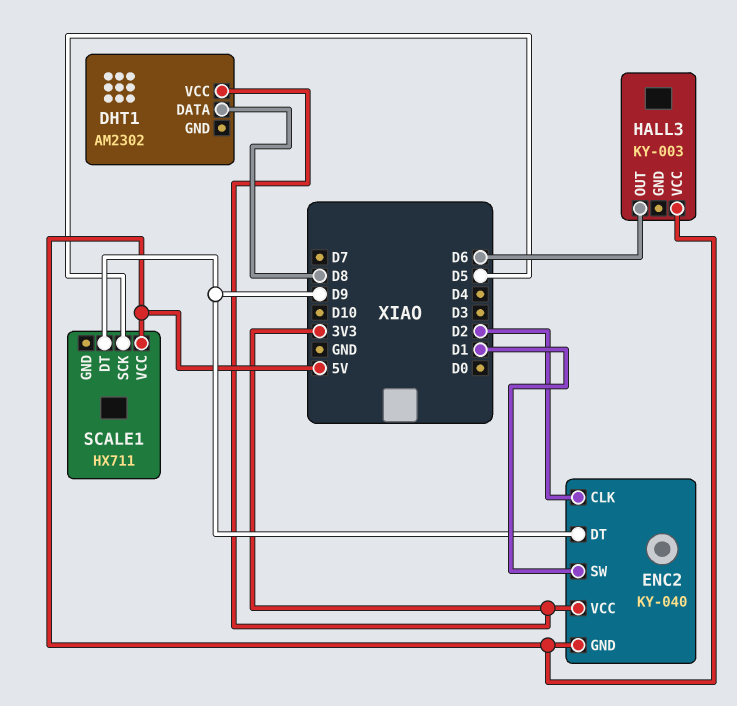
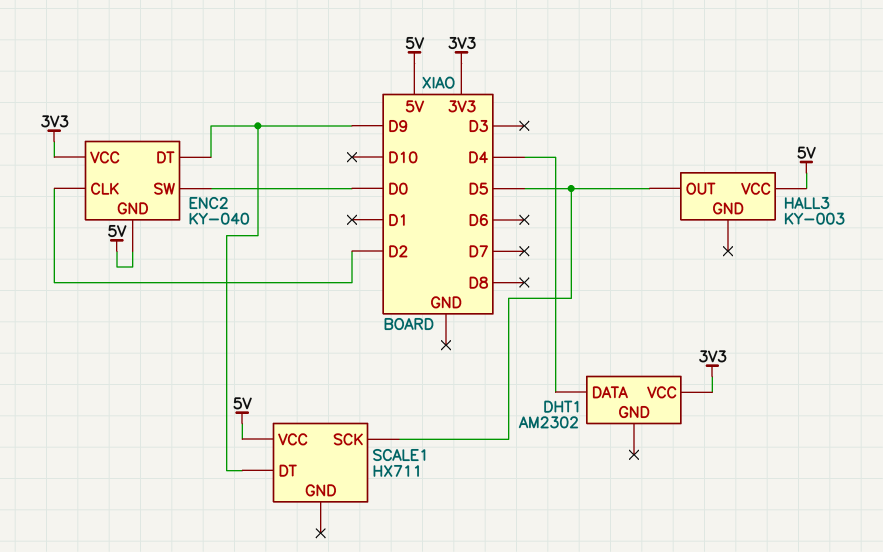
DHT1 pin DATA: D8 -> D4
ENC2 pin SW: D1 -> D0
HALL3 pin OUT: D6 -> D5

